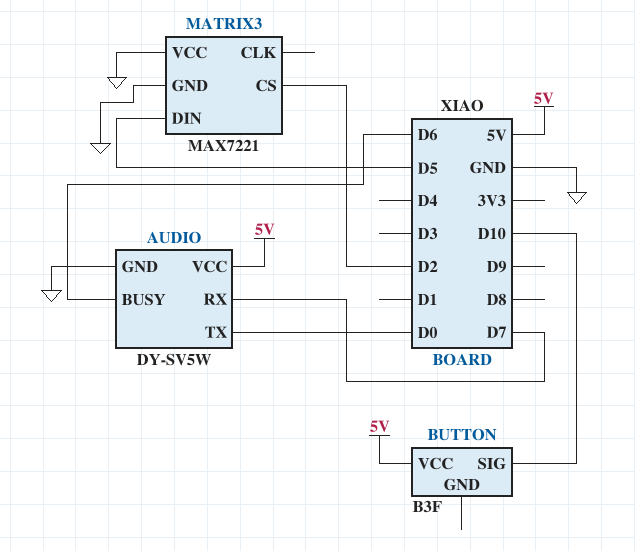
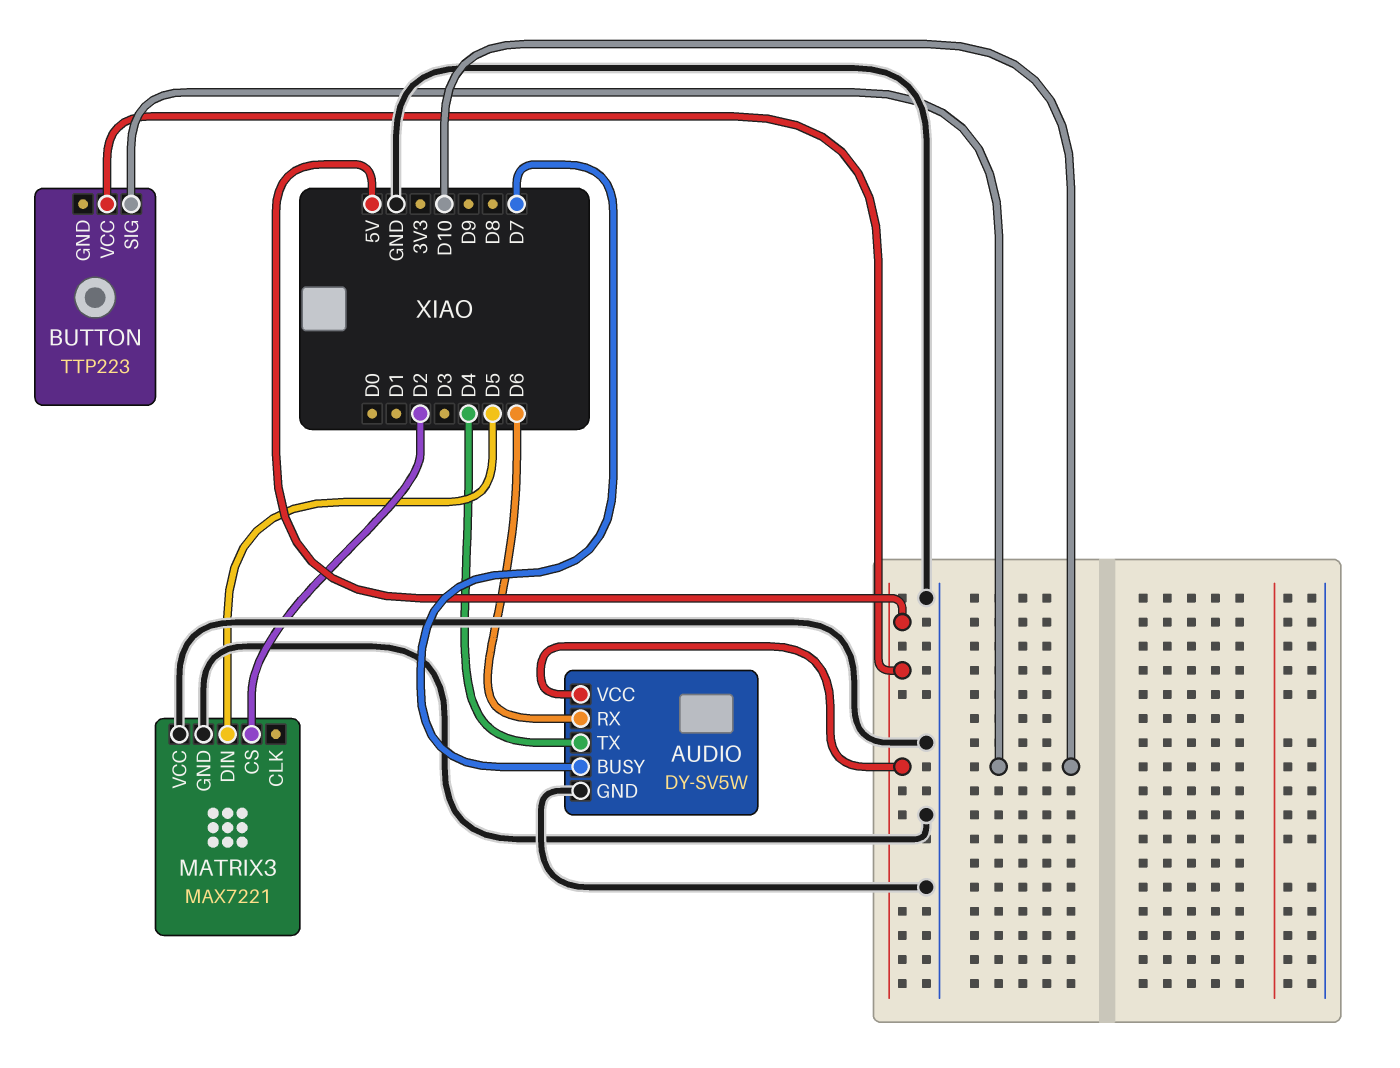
AUDIO pin BUSY: D6 -> D7
AUDIO pin RX: D7 -> D6
AUDIO pin TX: D0 -> D4
BUTTON: B3F -> TTP223

